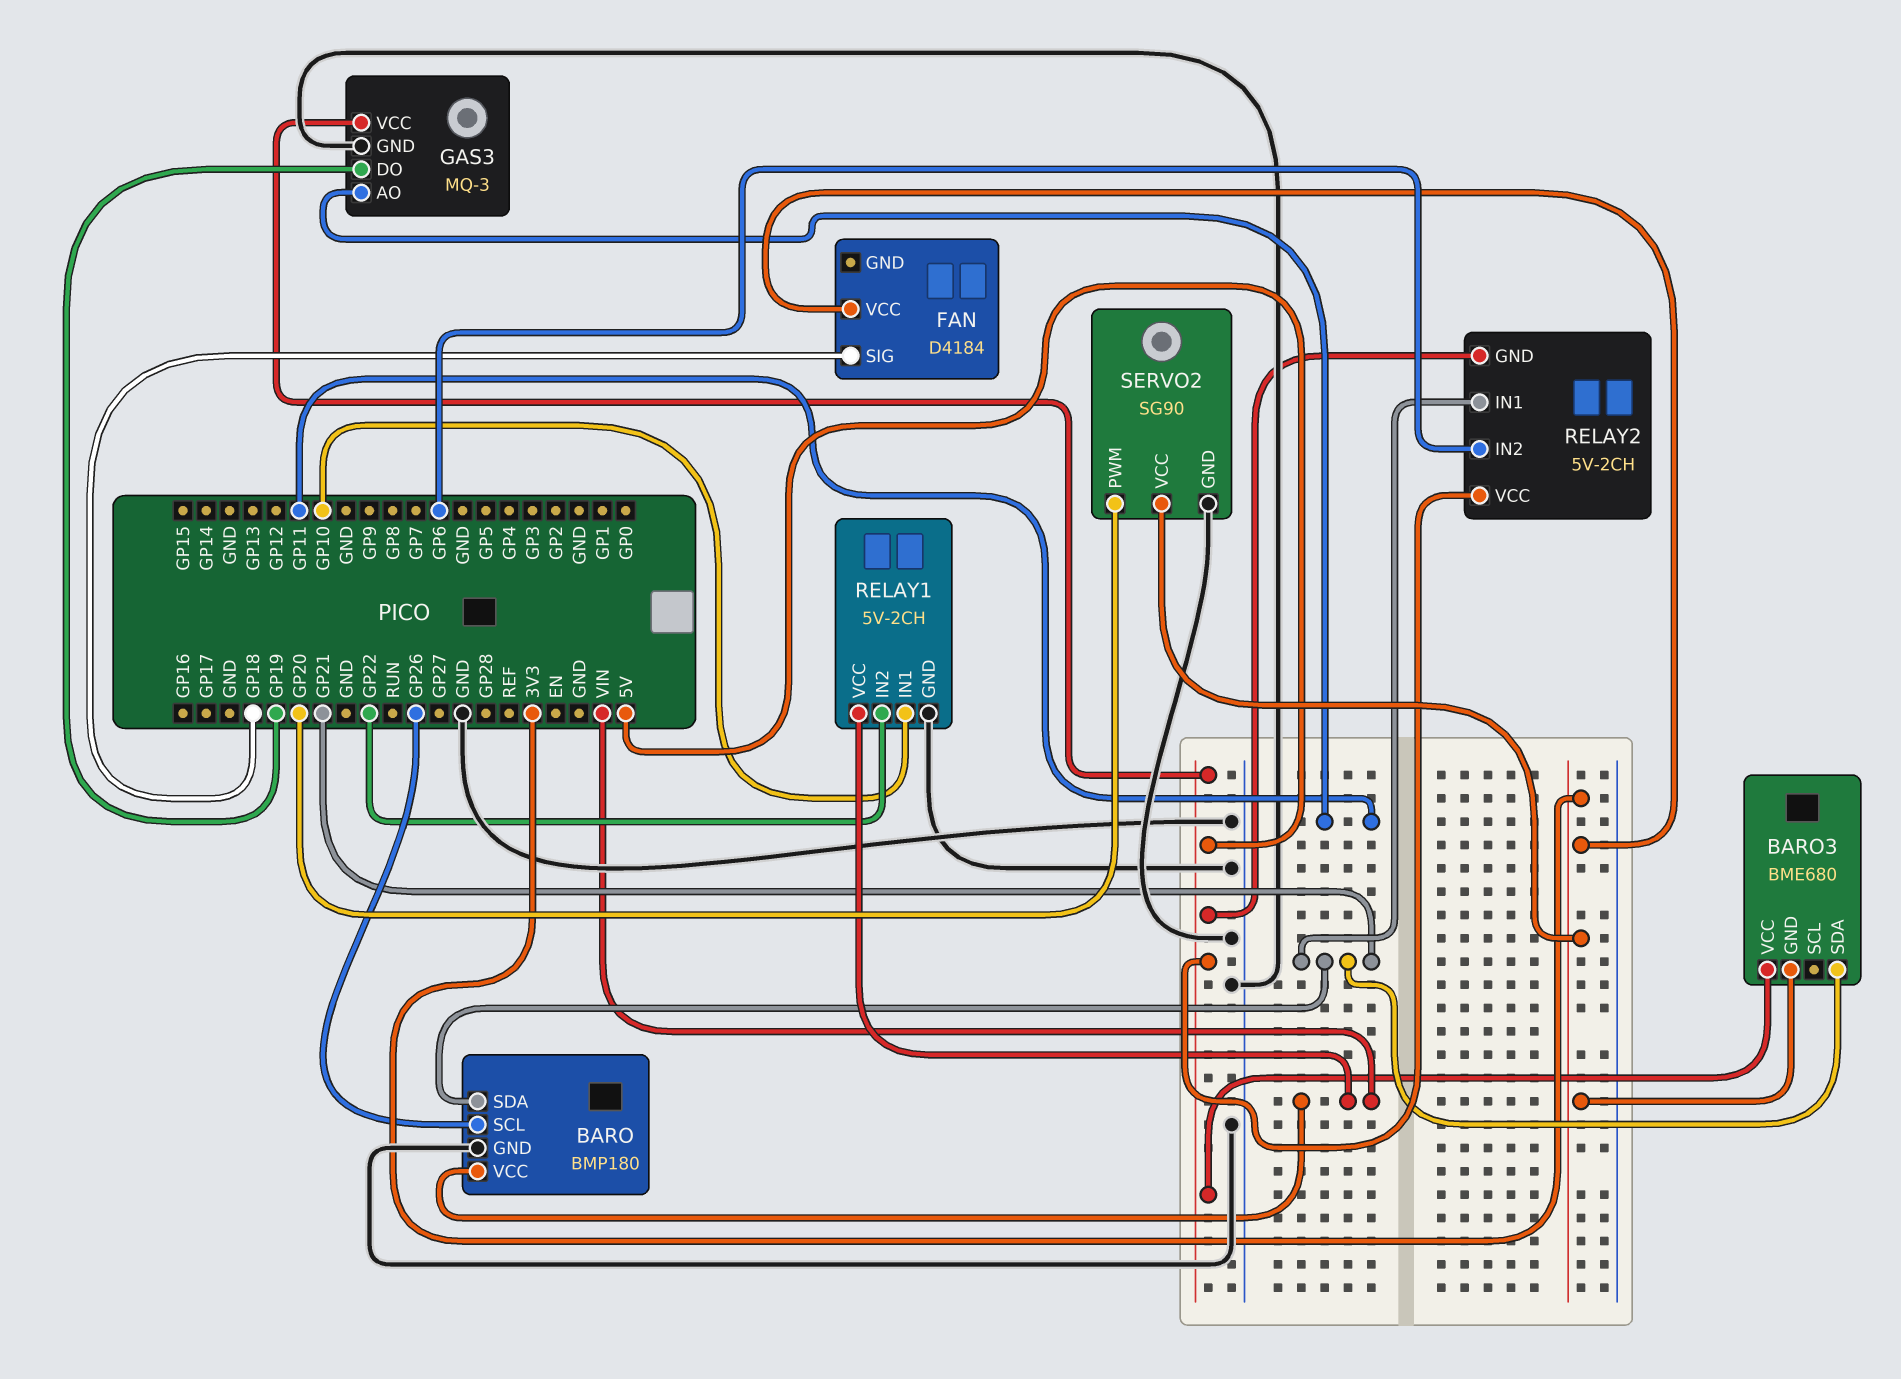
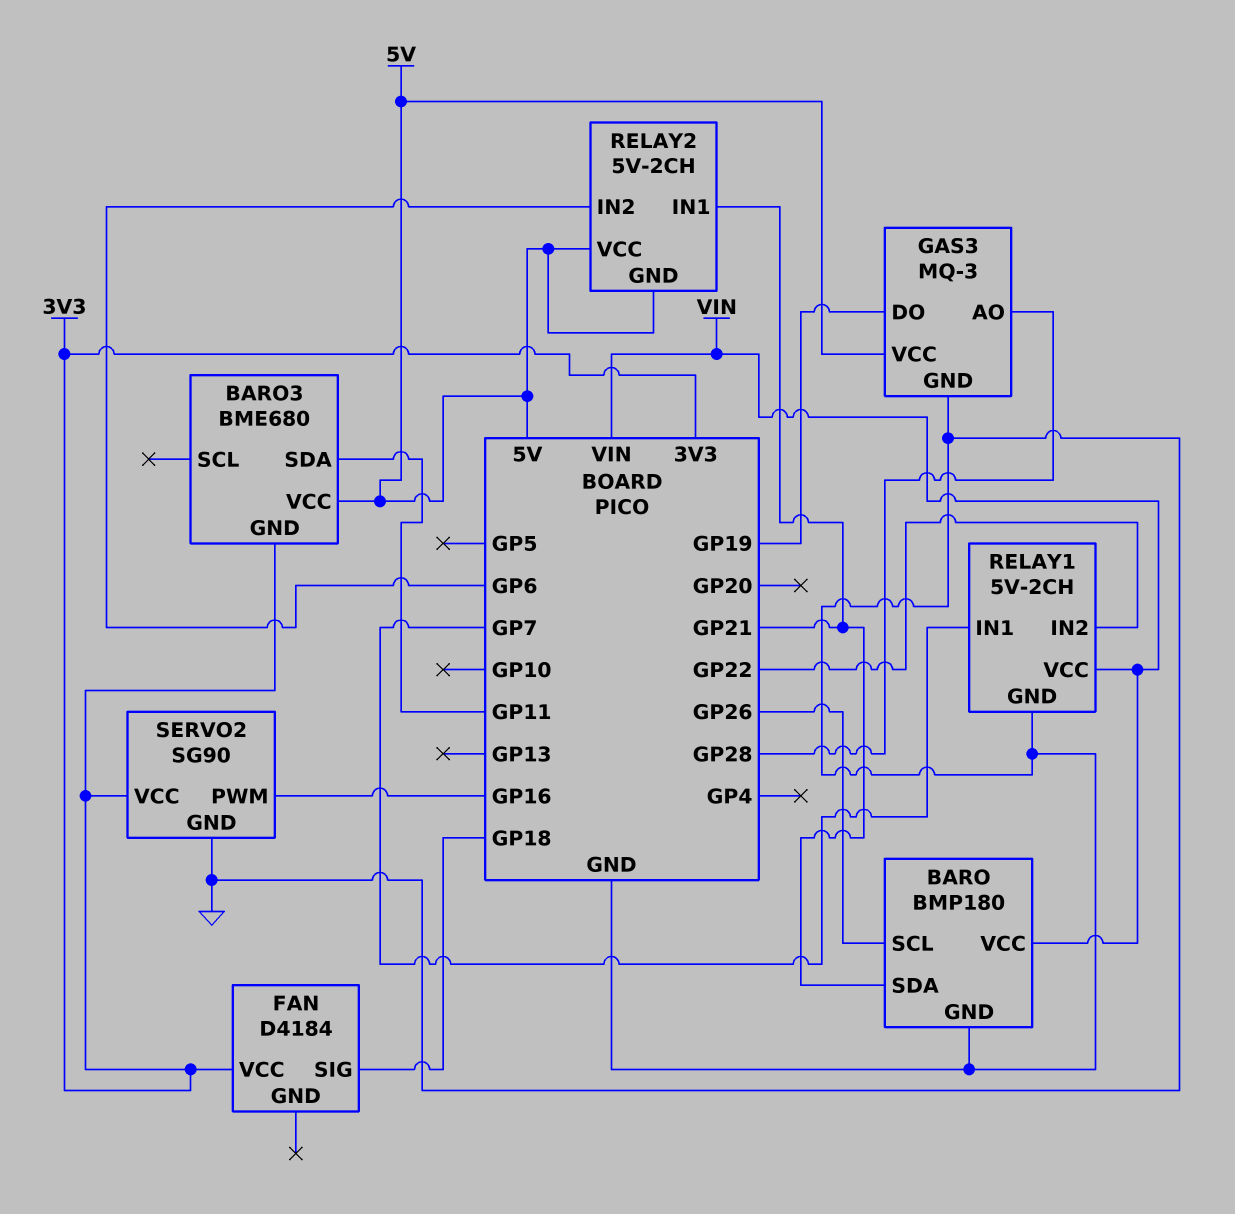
BARO3 pin SDA: GP21 -> GP11
GAS3 pin AO: GP11 -> GP28
RELAY1 pin IN1: GP10 -> GP7
SERVO2 pin PWM: GP20 -> GP16

